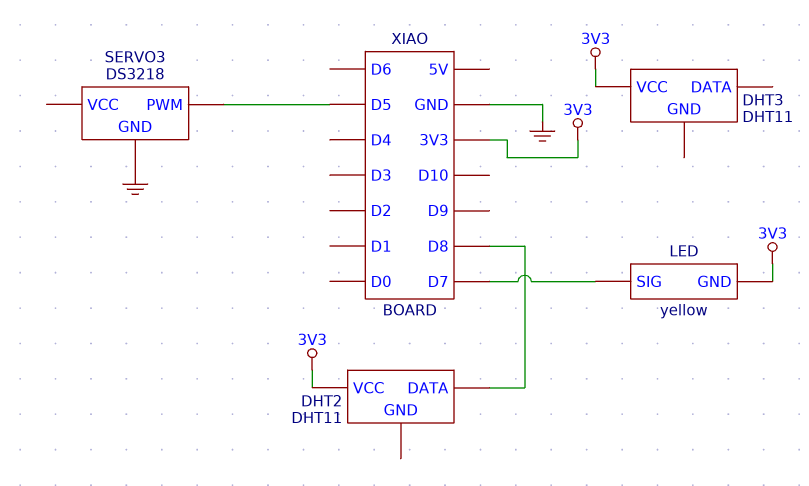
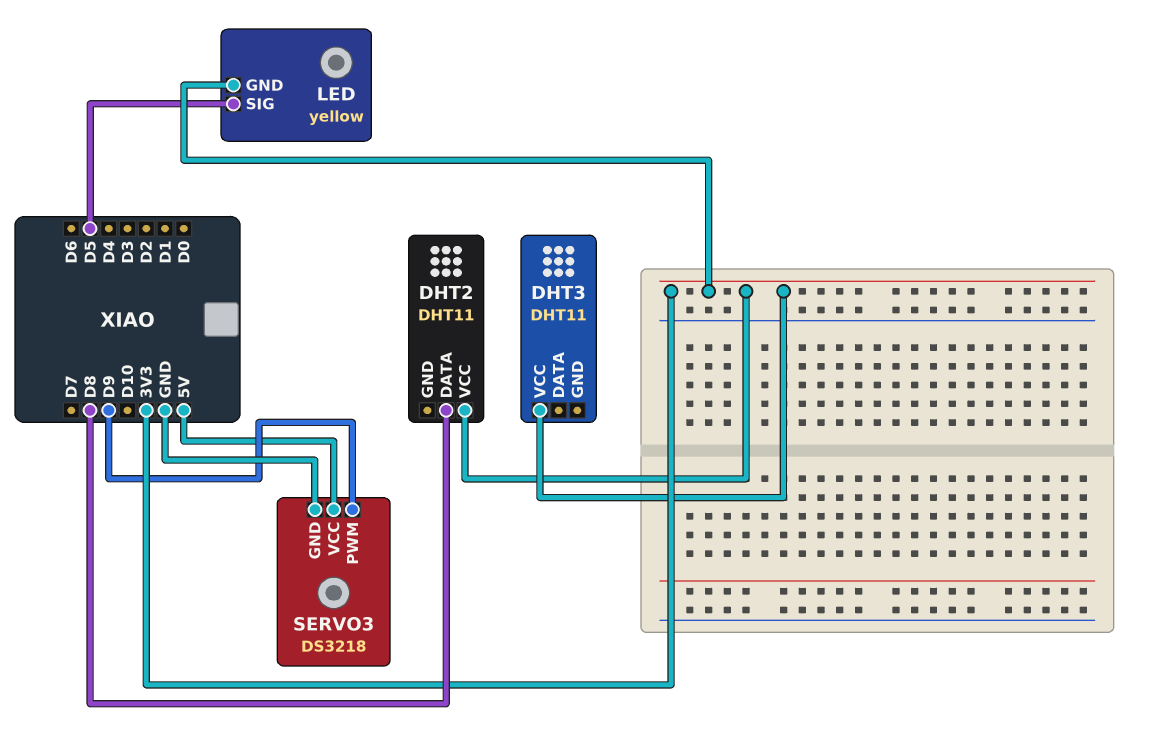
LED pin SIG: D7 -> D5
SERVO3 pin PWM: D5 -> D9
SERVO3 pin VCC: none -> 5V

